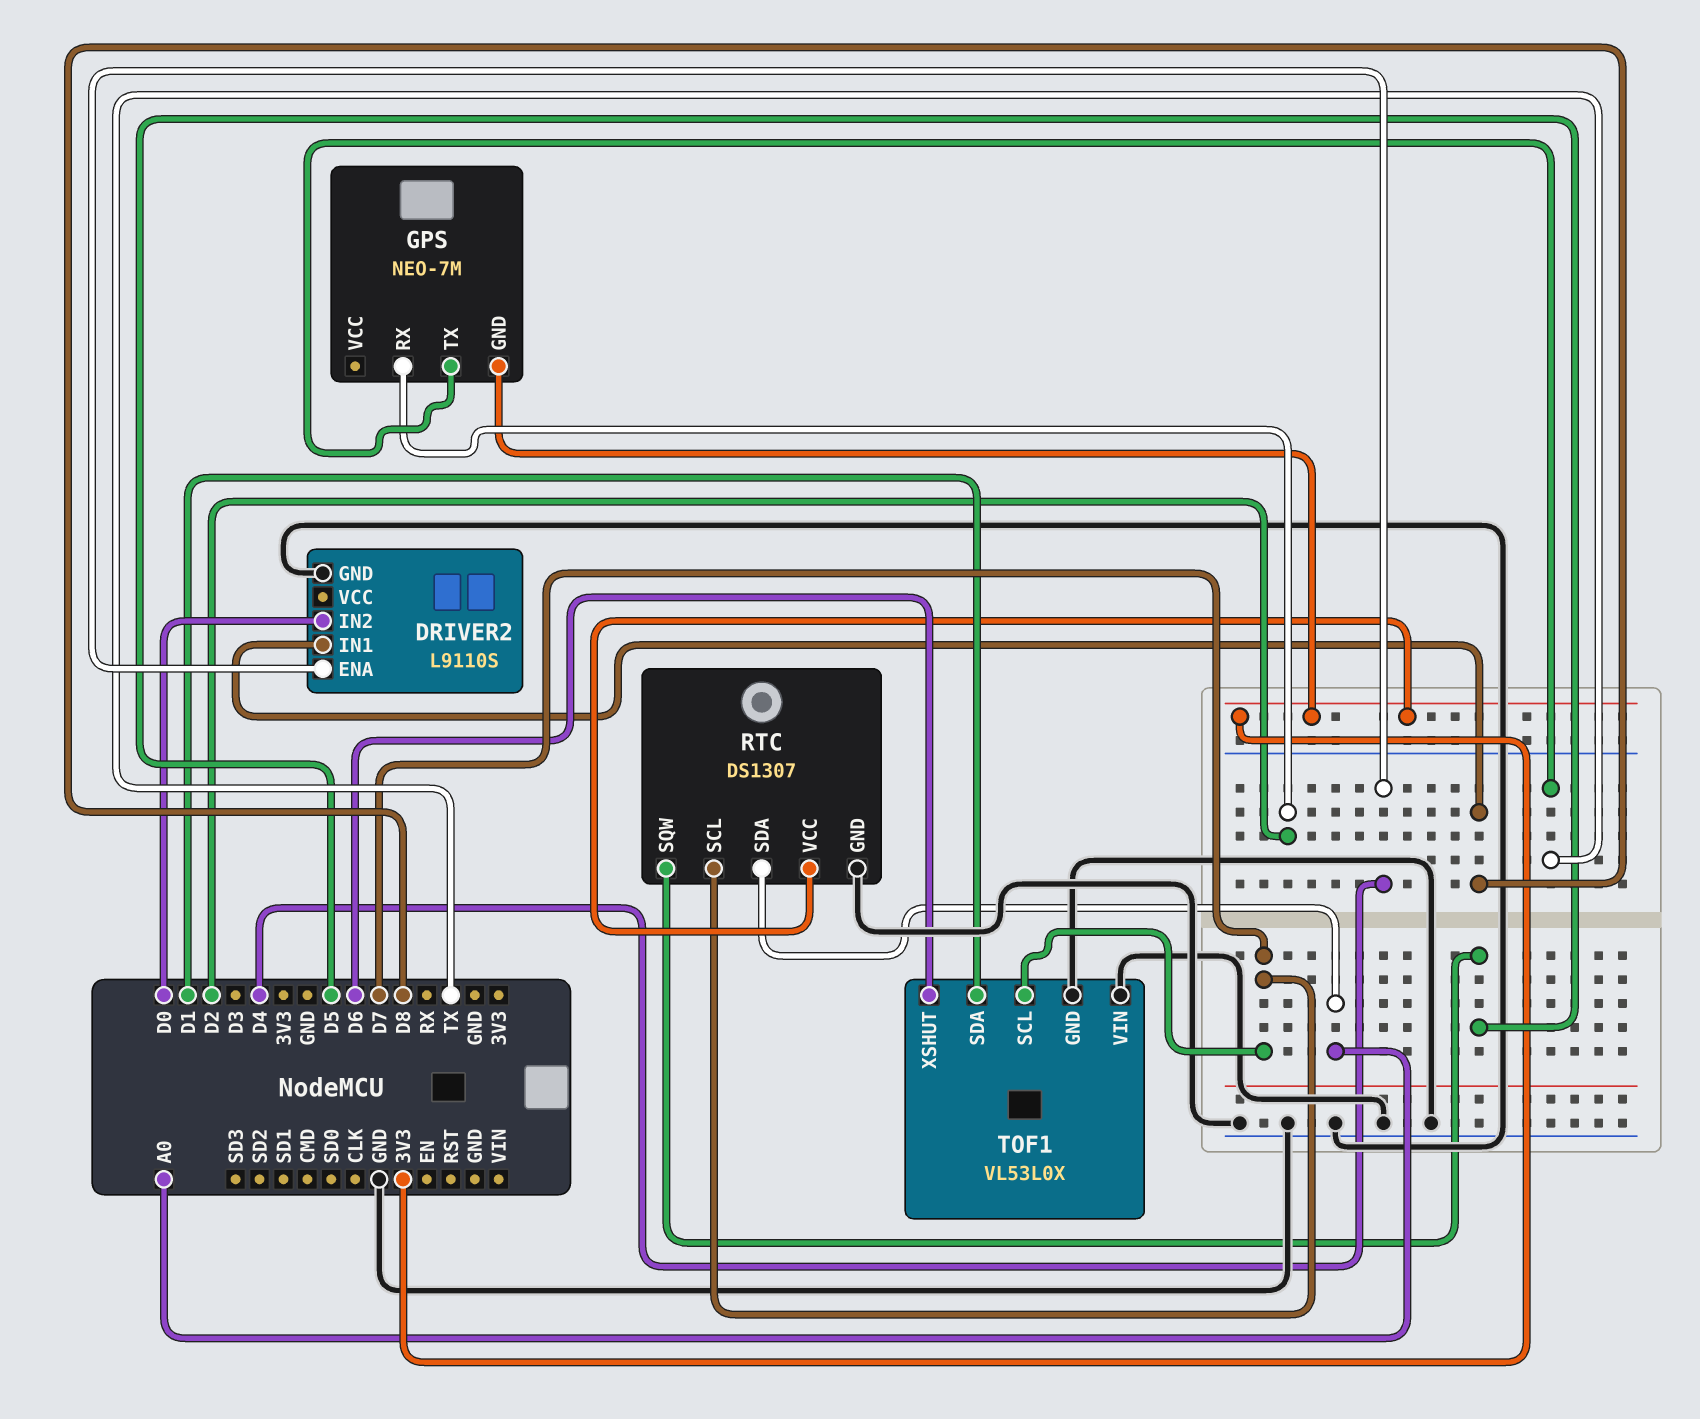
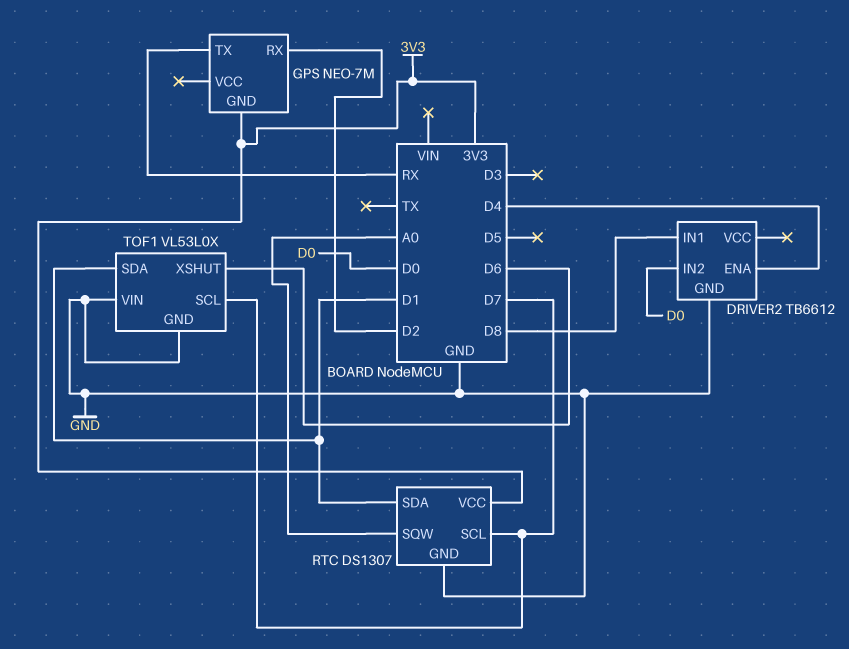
DRIVER2: L9110S -> TB6612
GPS pin TX: TX -> RX
RTC pin SDA: A0 -> D1
RTC pin SQW: D5 -> A0

